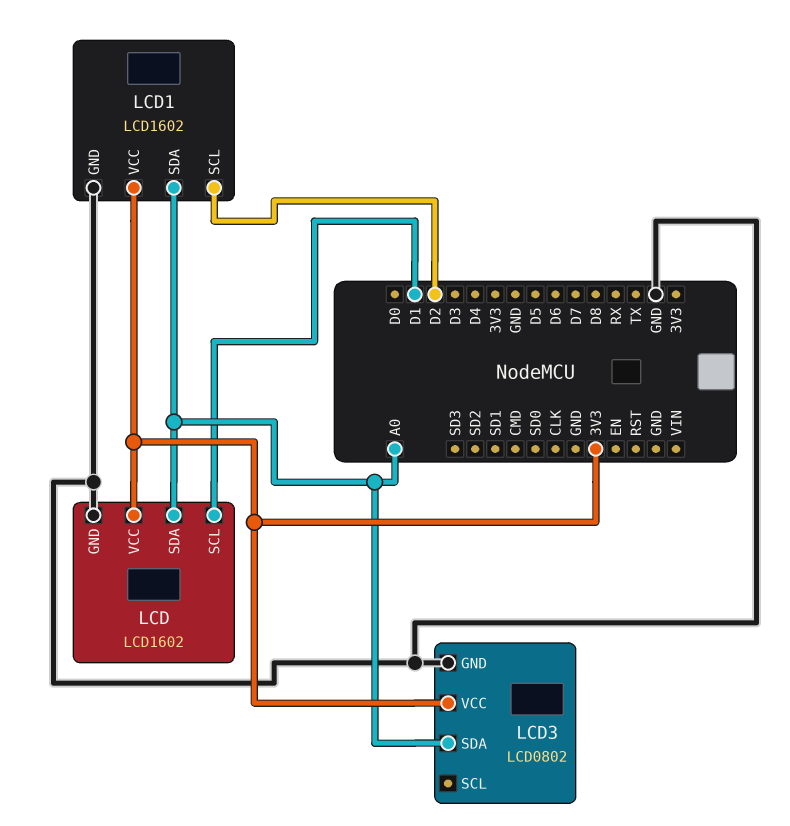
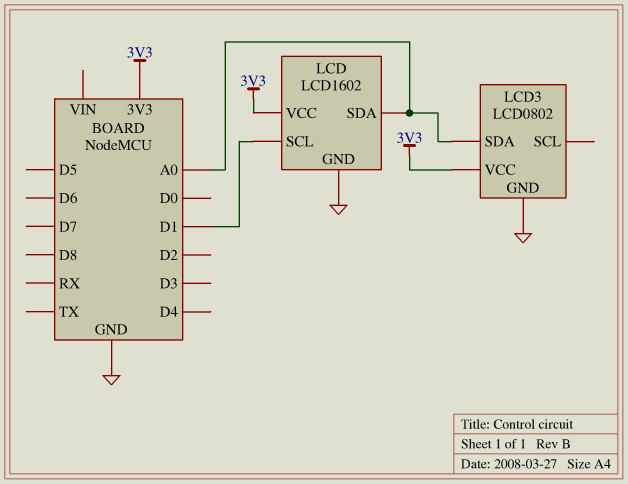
LCD1: LCD1602 -> none
LCD1 pin GND: GND -> none
LCD1 pin SCL: D2 -> none
LCD1 pin SDA: A0 -> none
LCD1 pin VCC: 3V3 -> none

